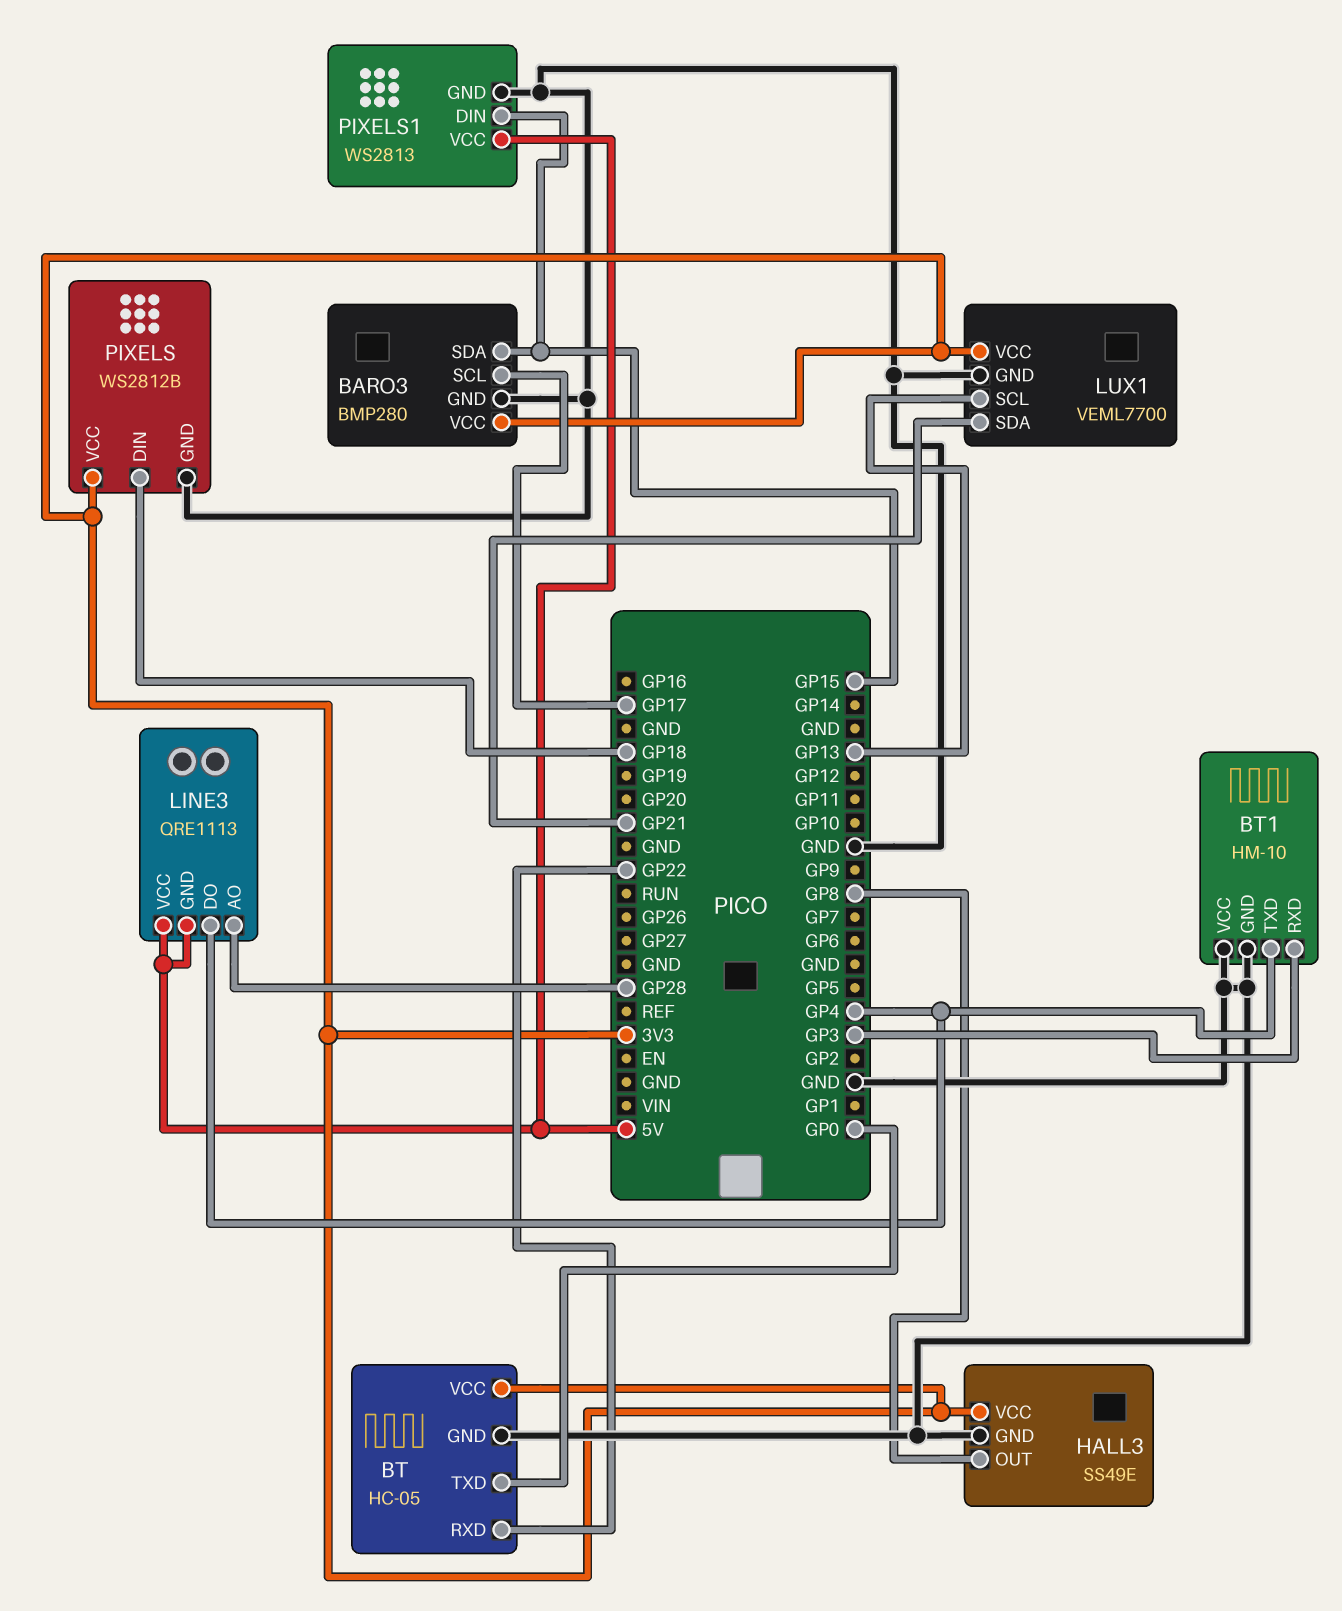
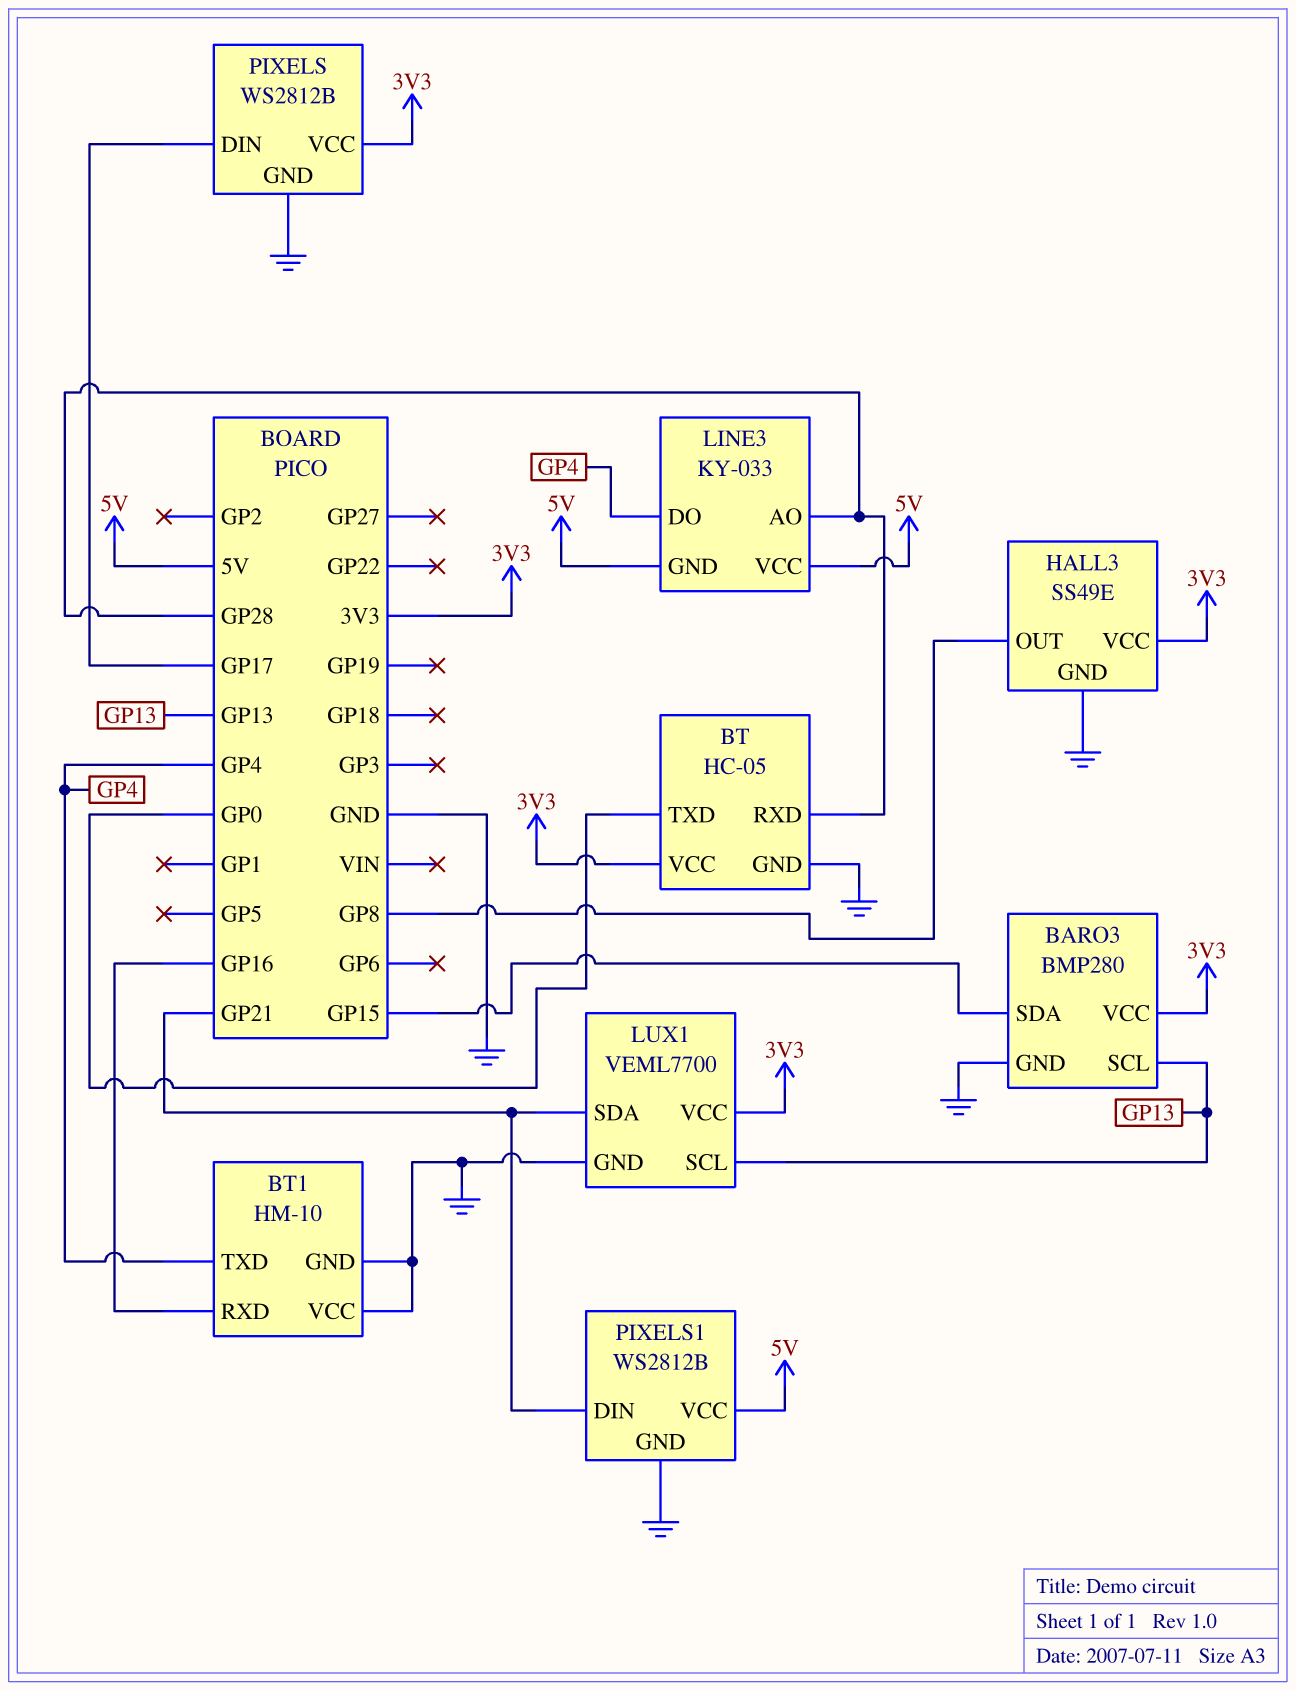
BARO3 pin SCL: GP17 -> GP13
BT pin RXD: GP22 -> GP28
BT1 pin RXD: GP3 -> GP16
LINE3: QRE1113 -> KY-033
PIXELS pin DIN: GP18 -> GP17
PIXELS1: WS2813 -> WS2812B
PIXELS1 pin DIN: GP15 -> GP21

